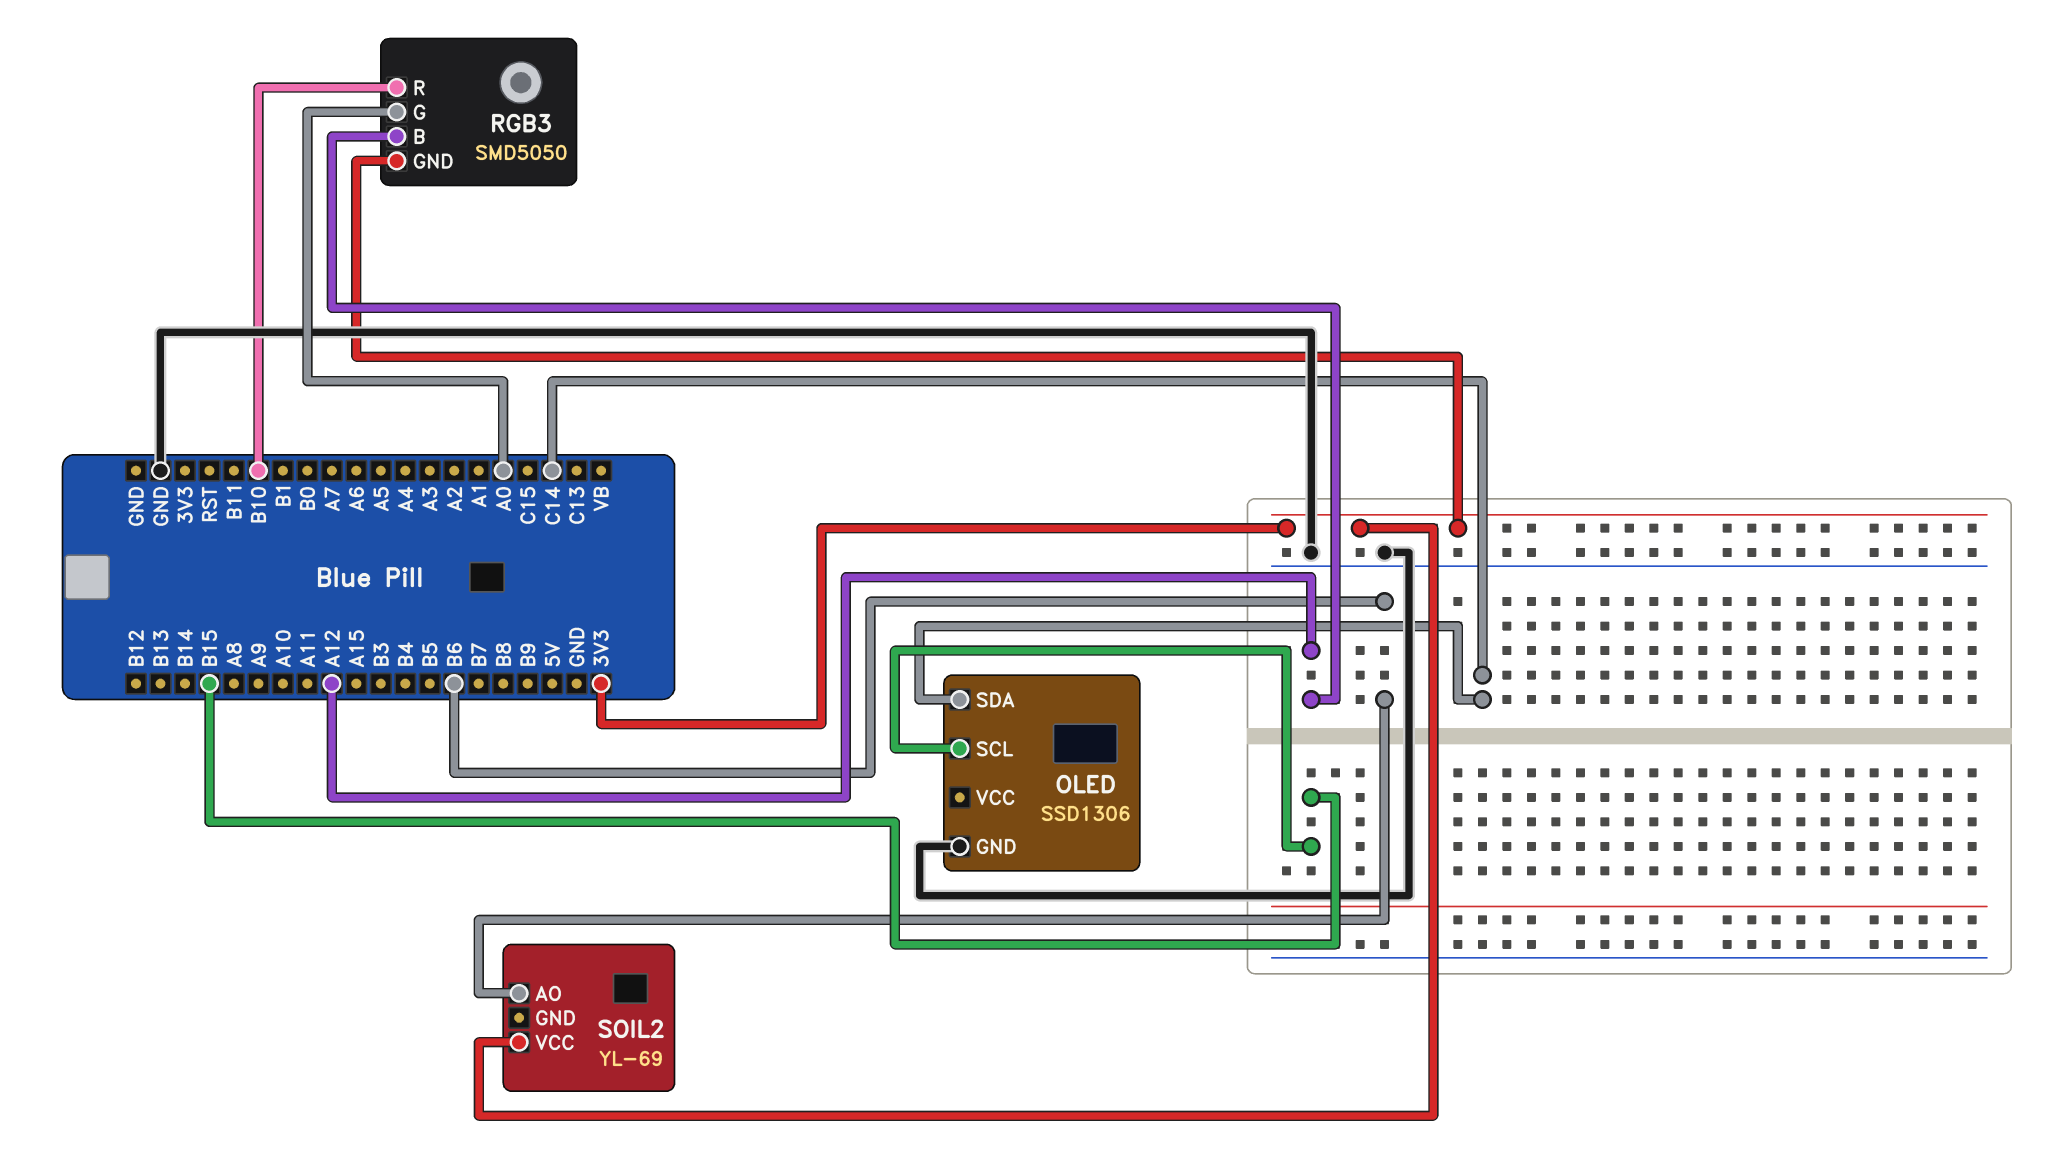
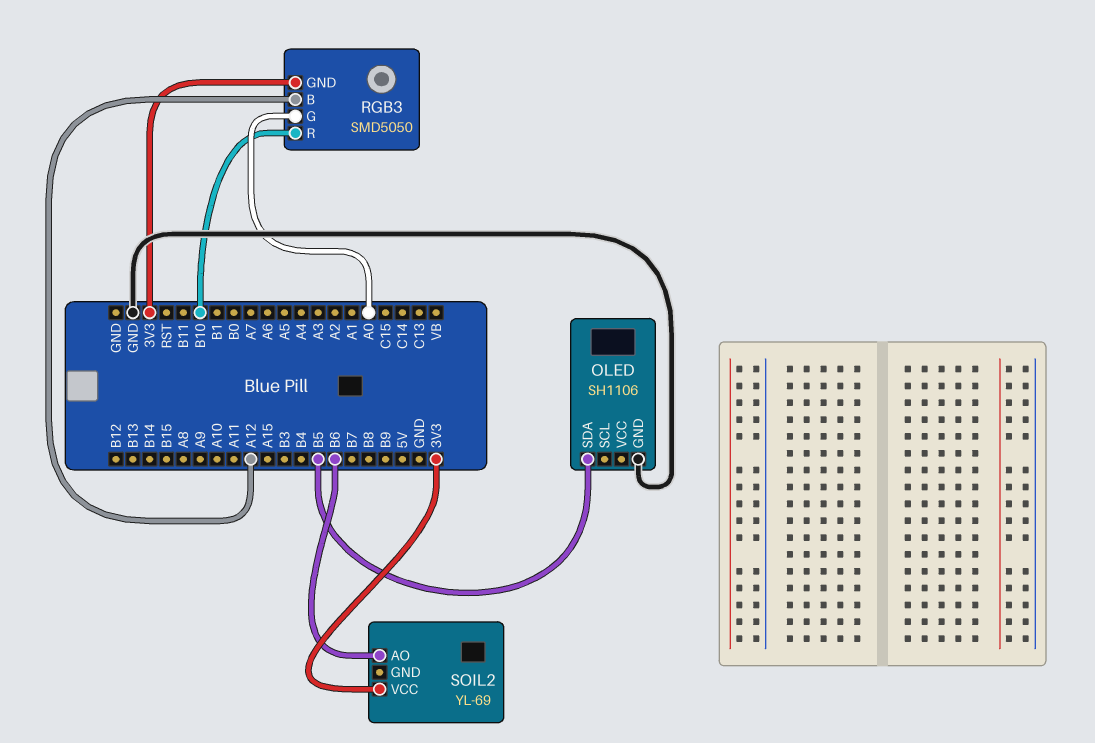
OLED: SSD1306 -> SH1106
OLED pin SCL: B15 -> none
OLED pin SDA: C14 -> B5

